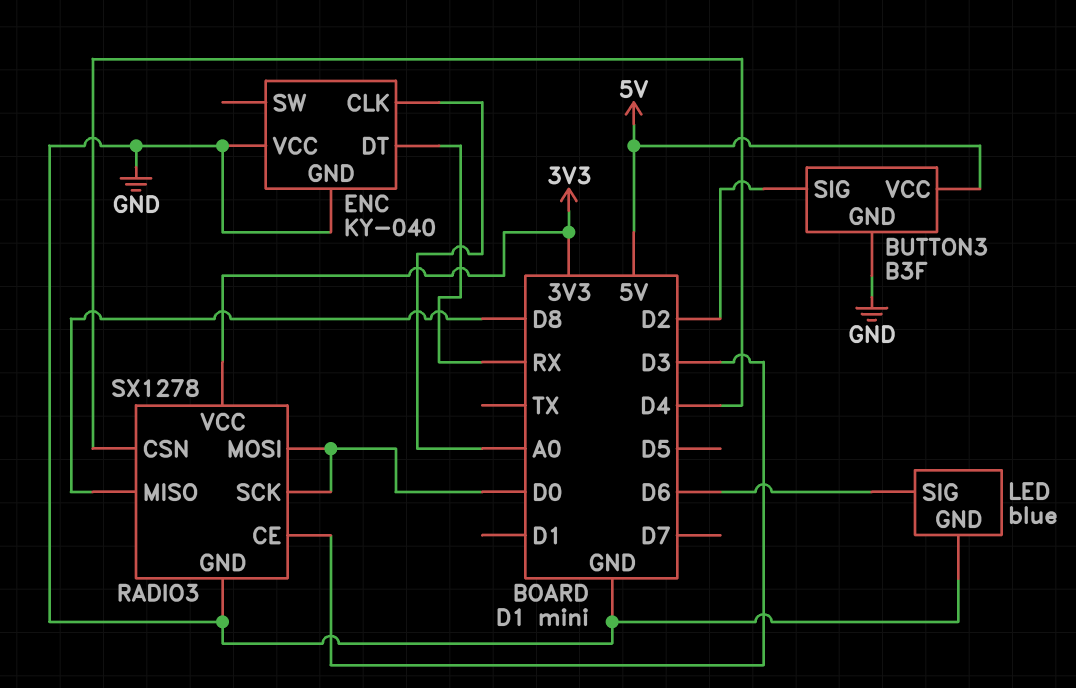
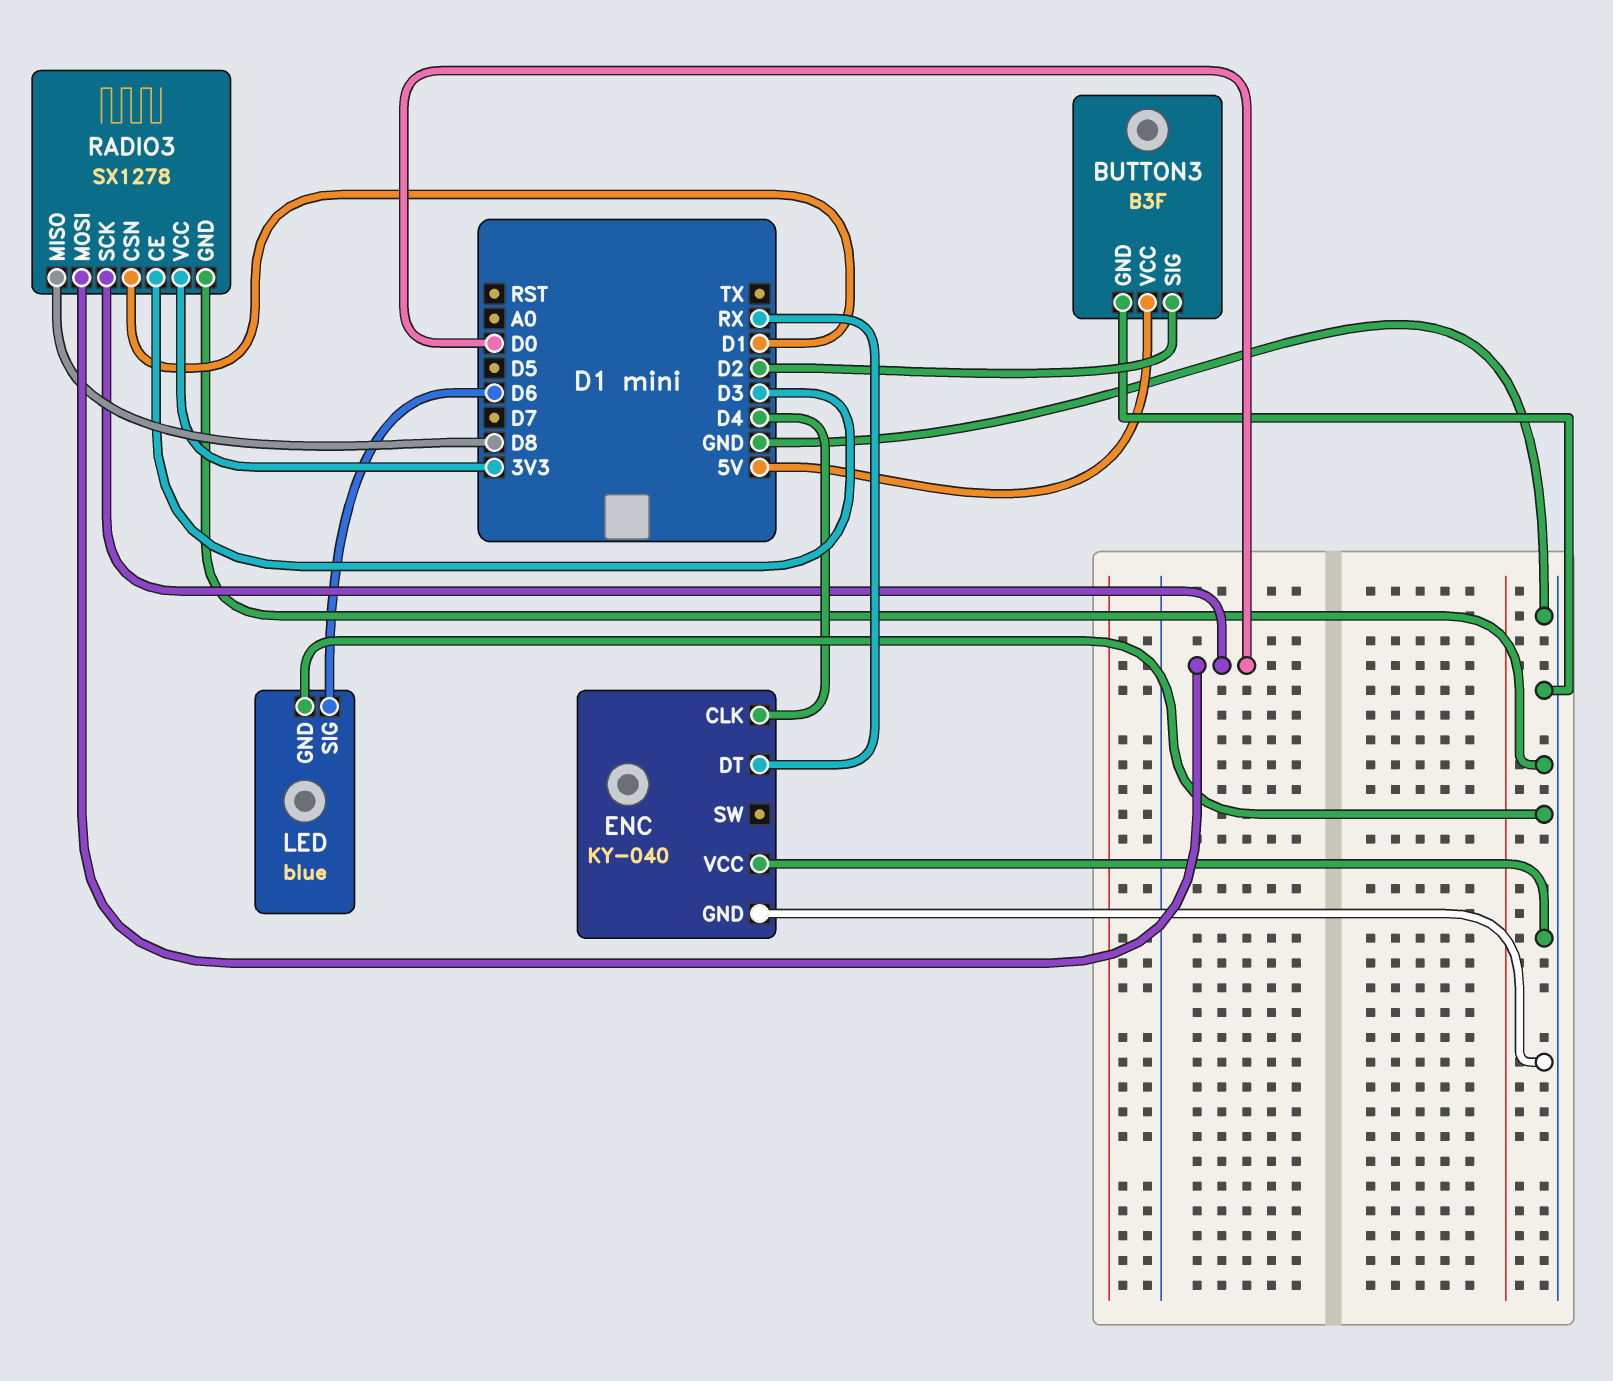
ENC pin CLK: A0 -> D4
RADIO3 pin CSN: D4 -> D1

